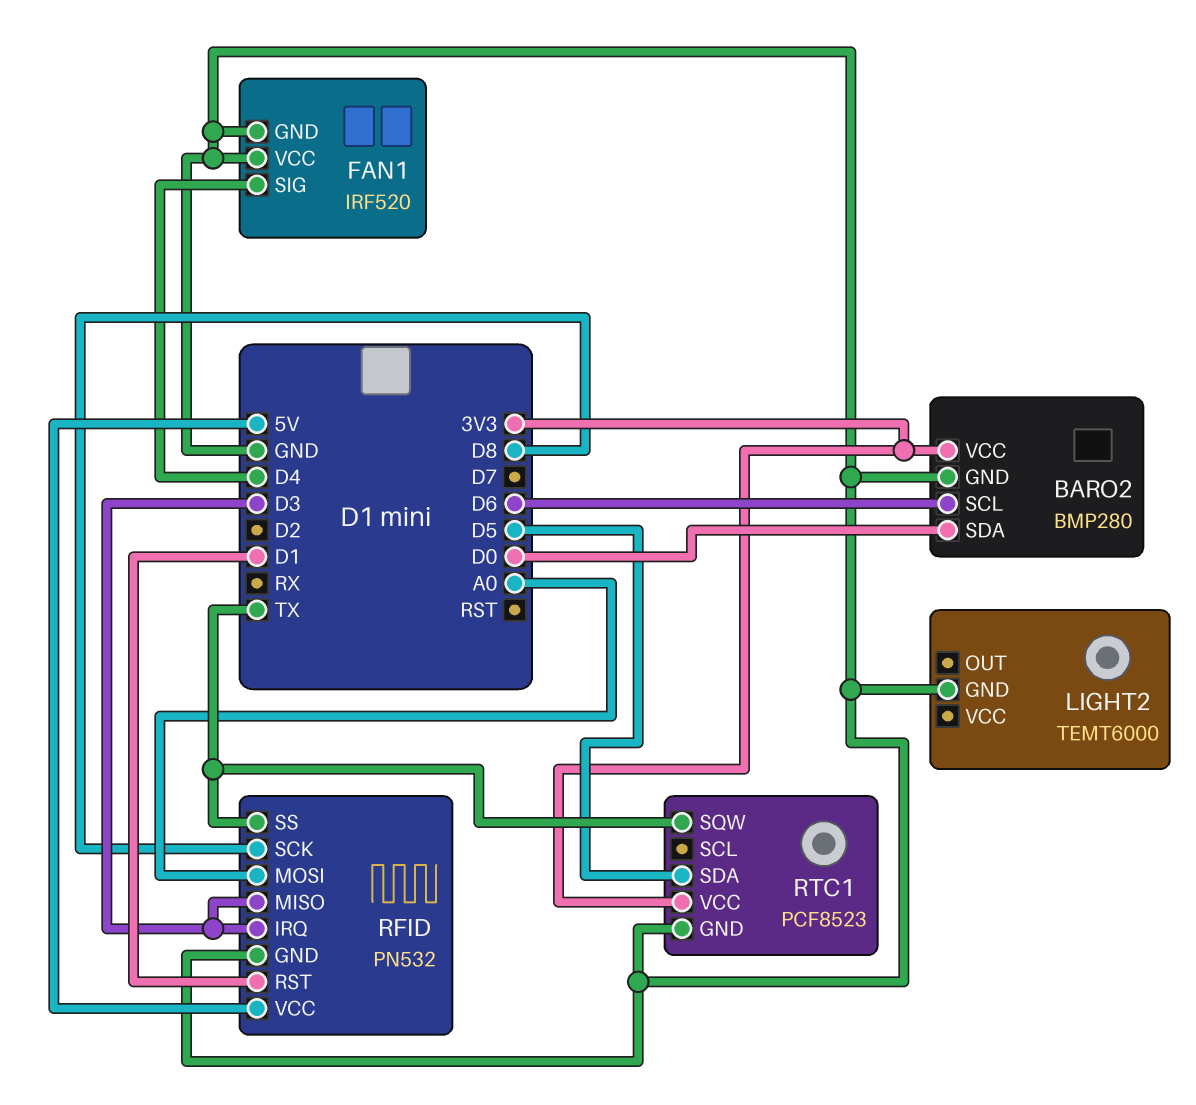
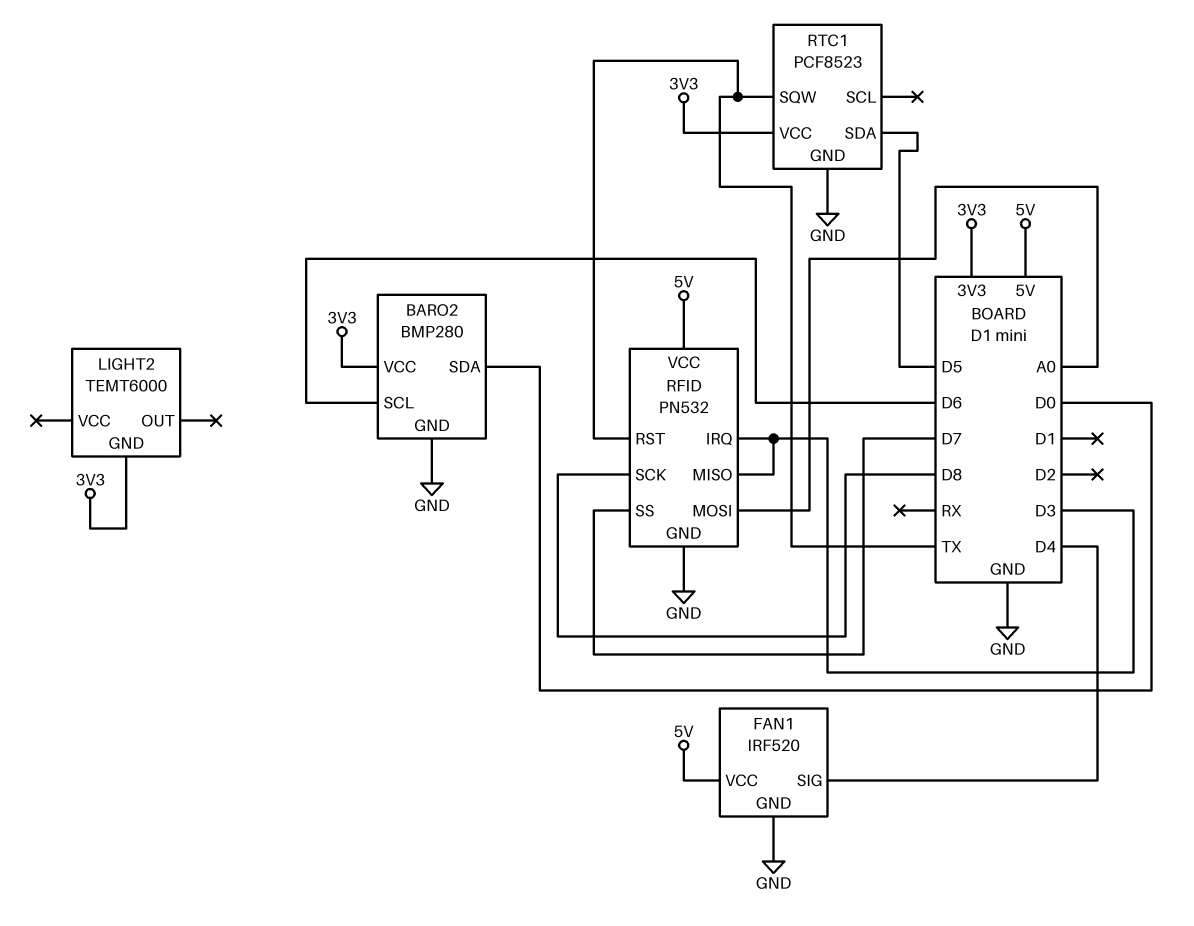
FAN1 pin VCC: GND -> 5V
LIGHT2 pin GND: GND -> 3V3
RFID pin RST: D1 -> TX
RFID pin SS: TX -> D7

